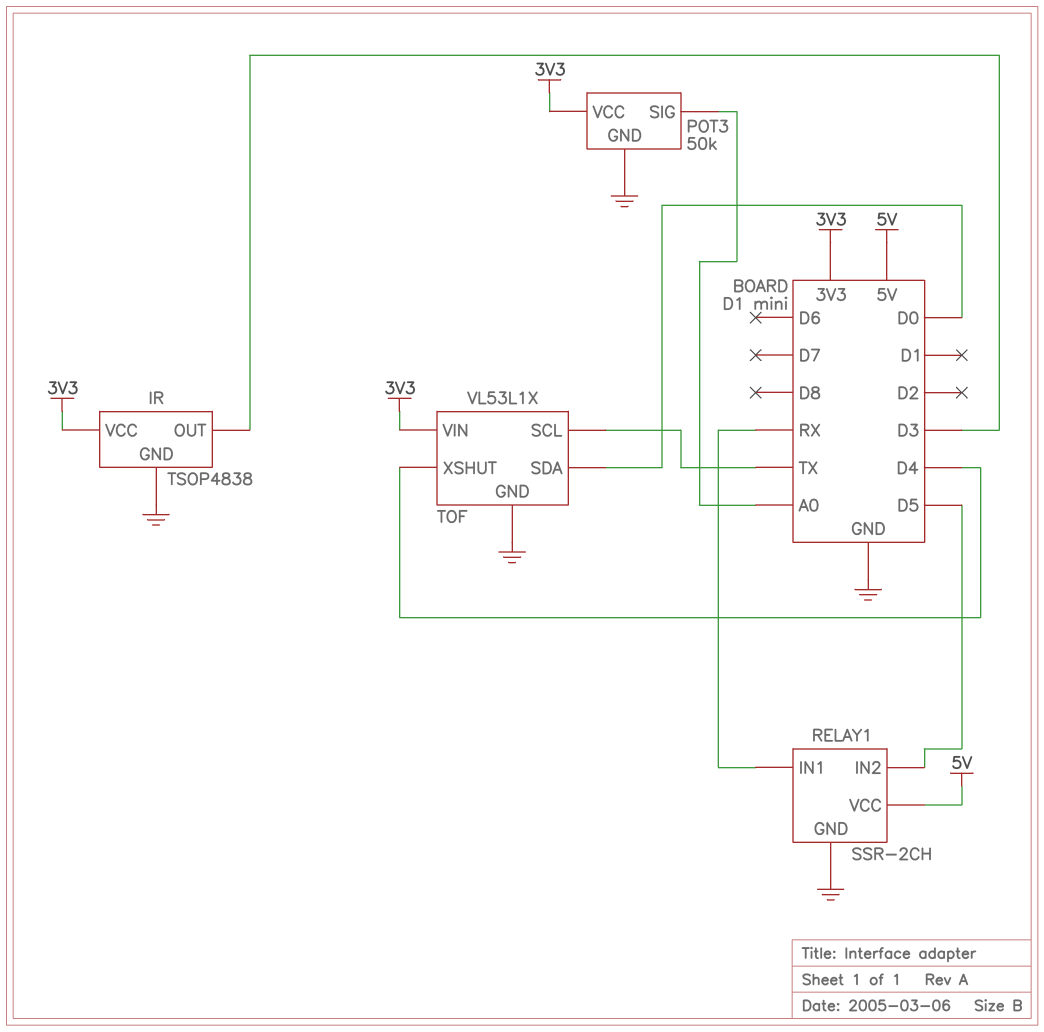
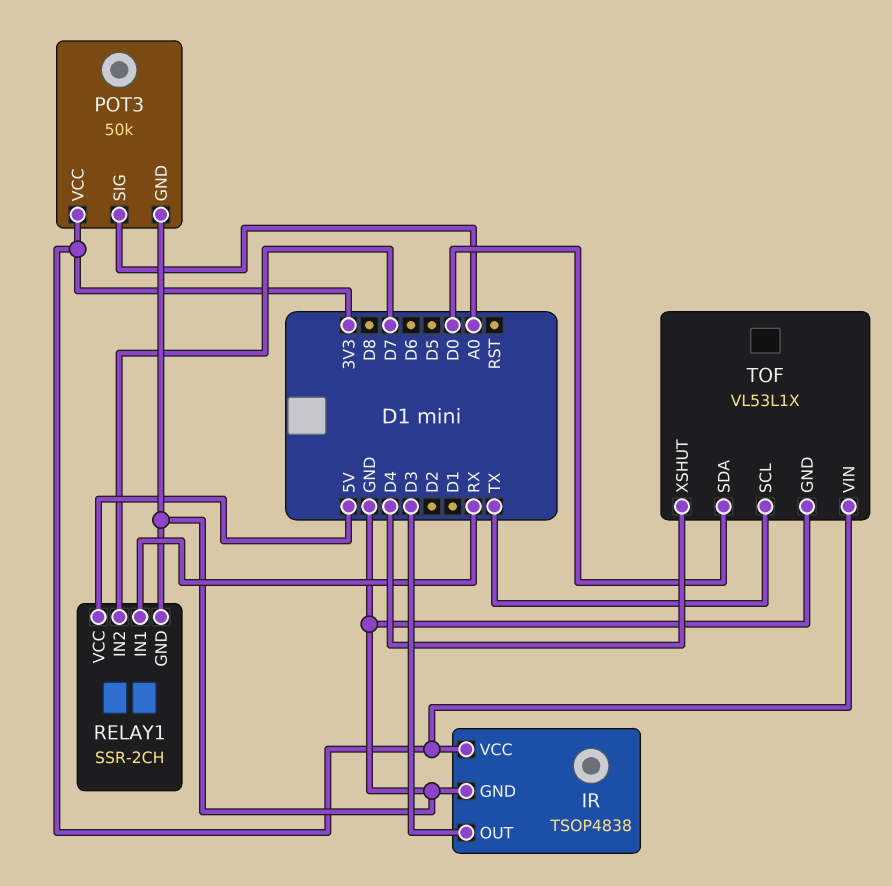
RELAY1 pin IN2: D5 -> D7

